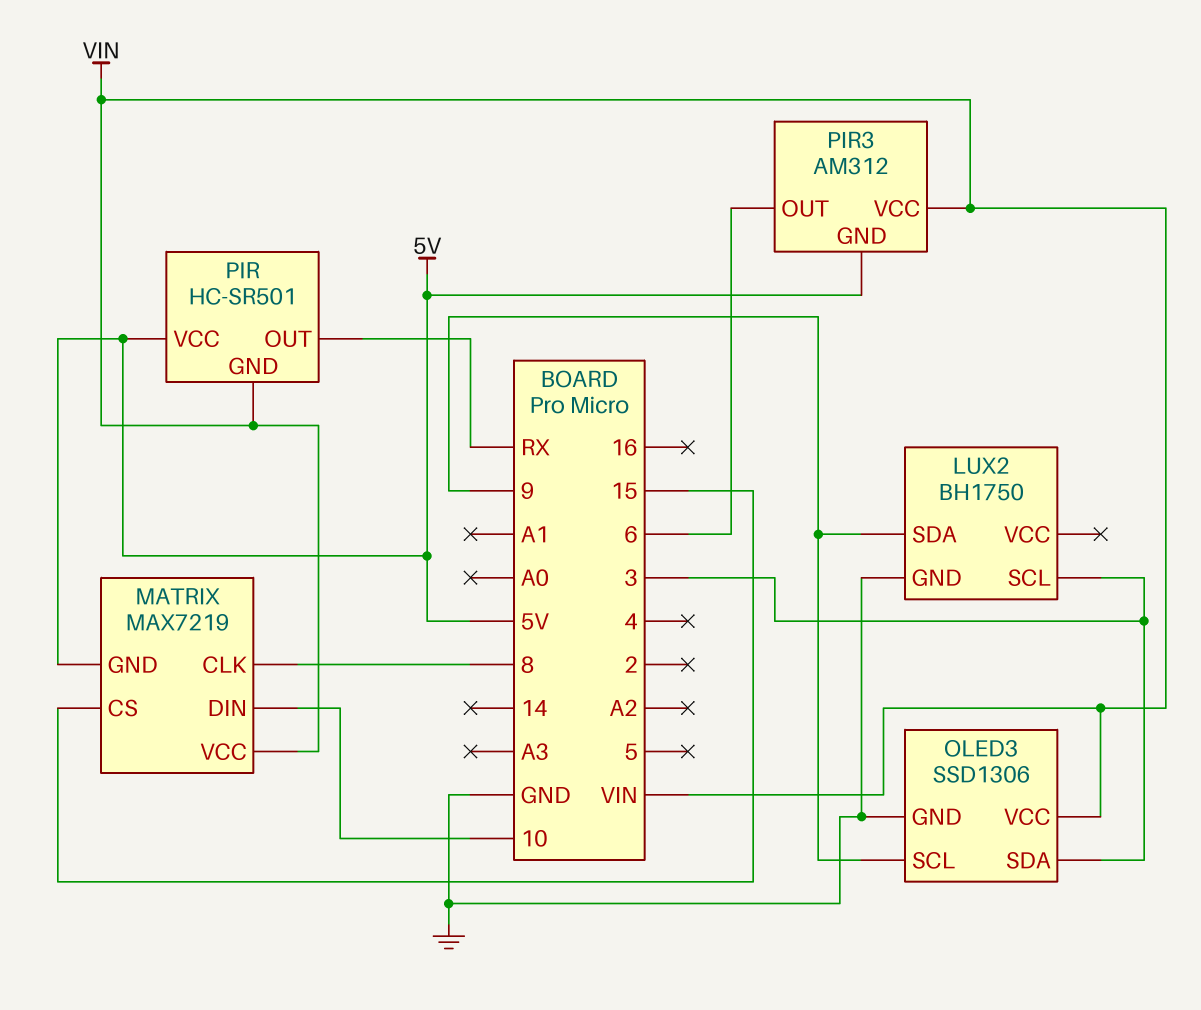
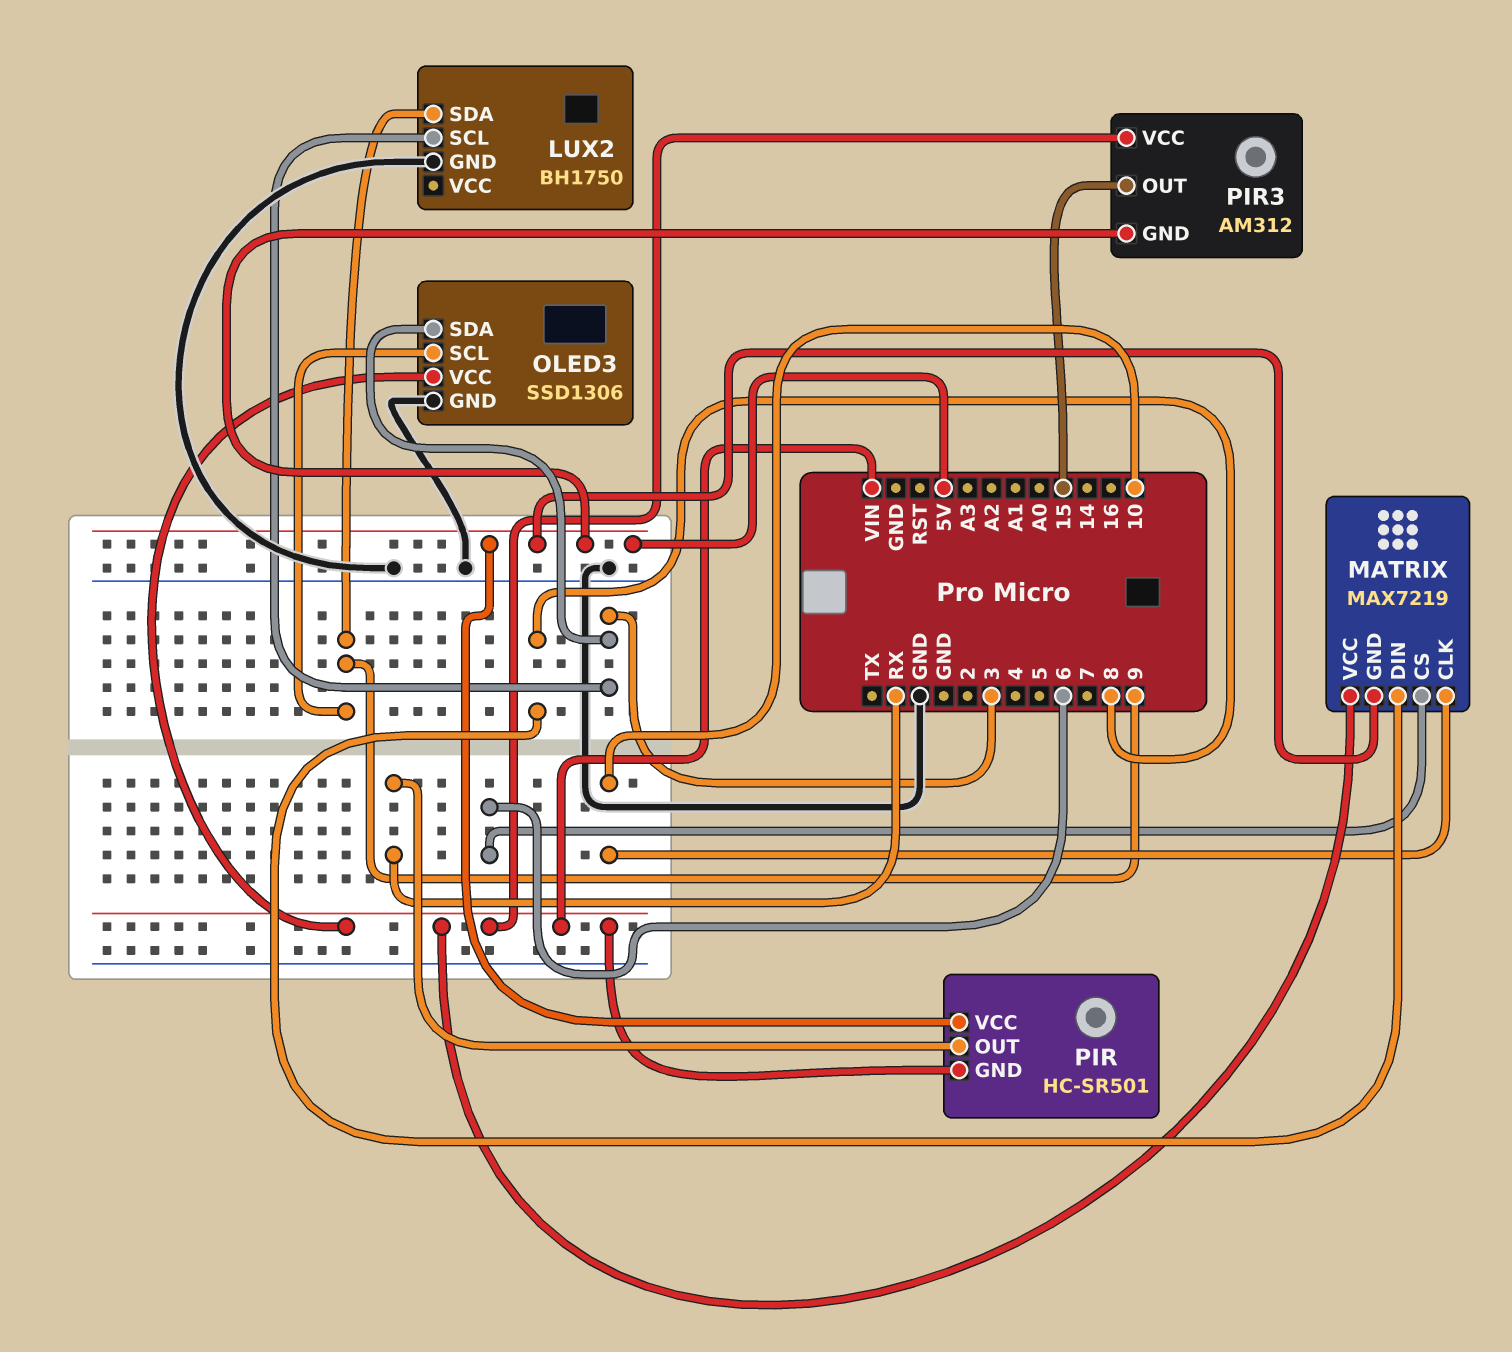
MATRIX pin CLK: 8 -> 10
MATRIX pin CS: 15 -> 6
MATRIX pin DIN: 10 -> 8
PIR3 pin OUT: 6 -> 15

